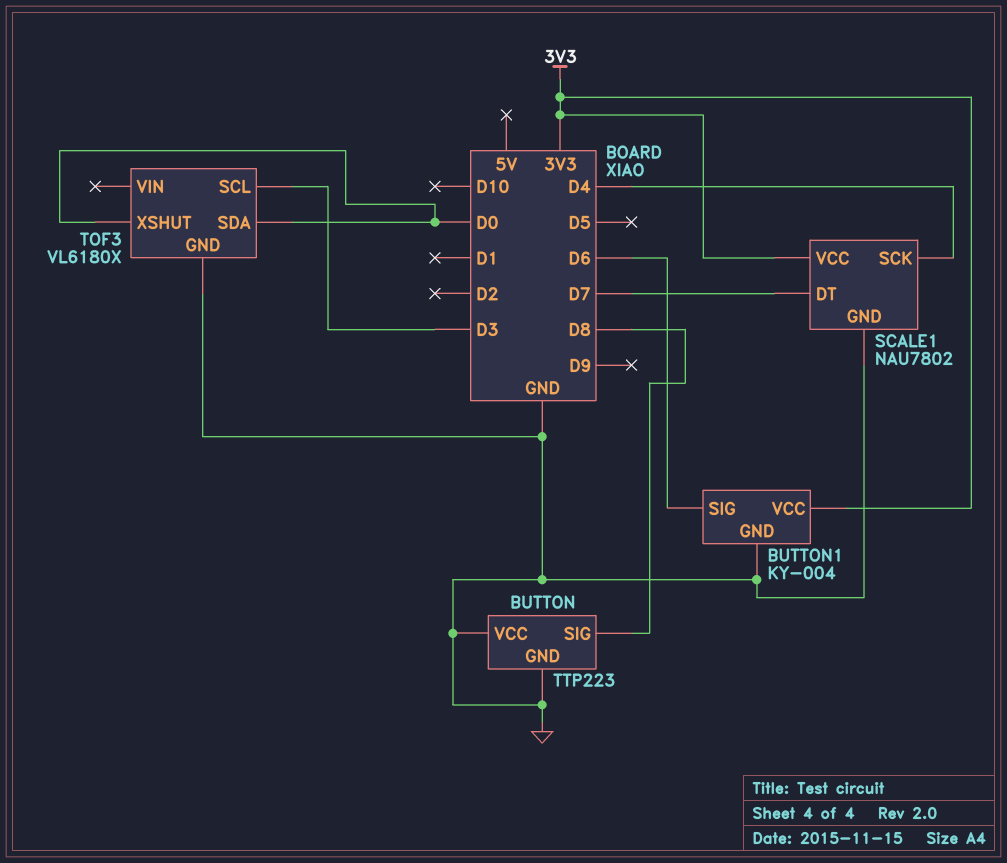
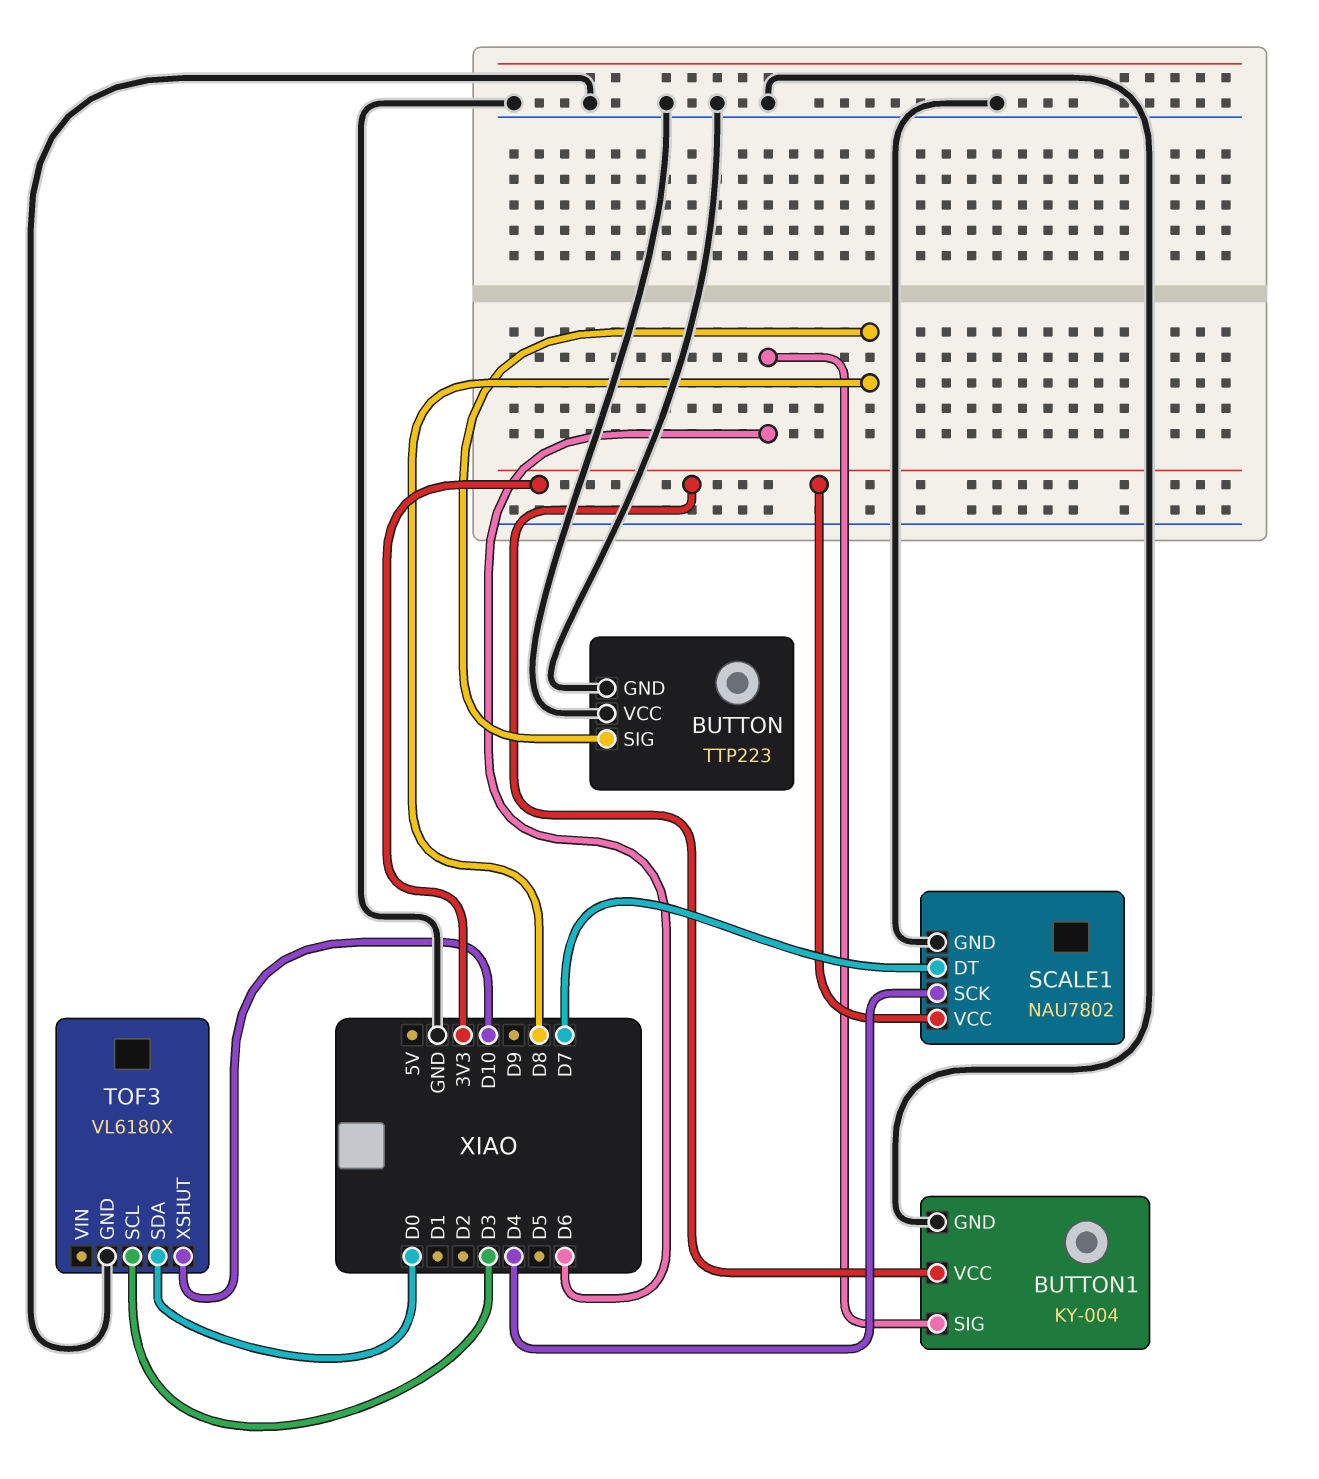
TOF3 pin XSHUT: D0 -> D10

